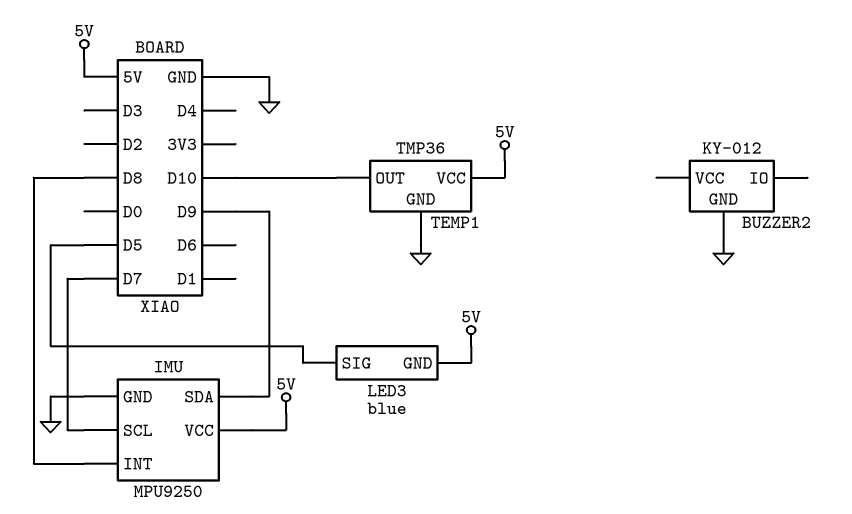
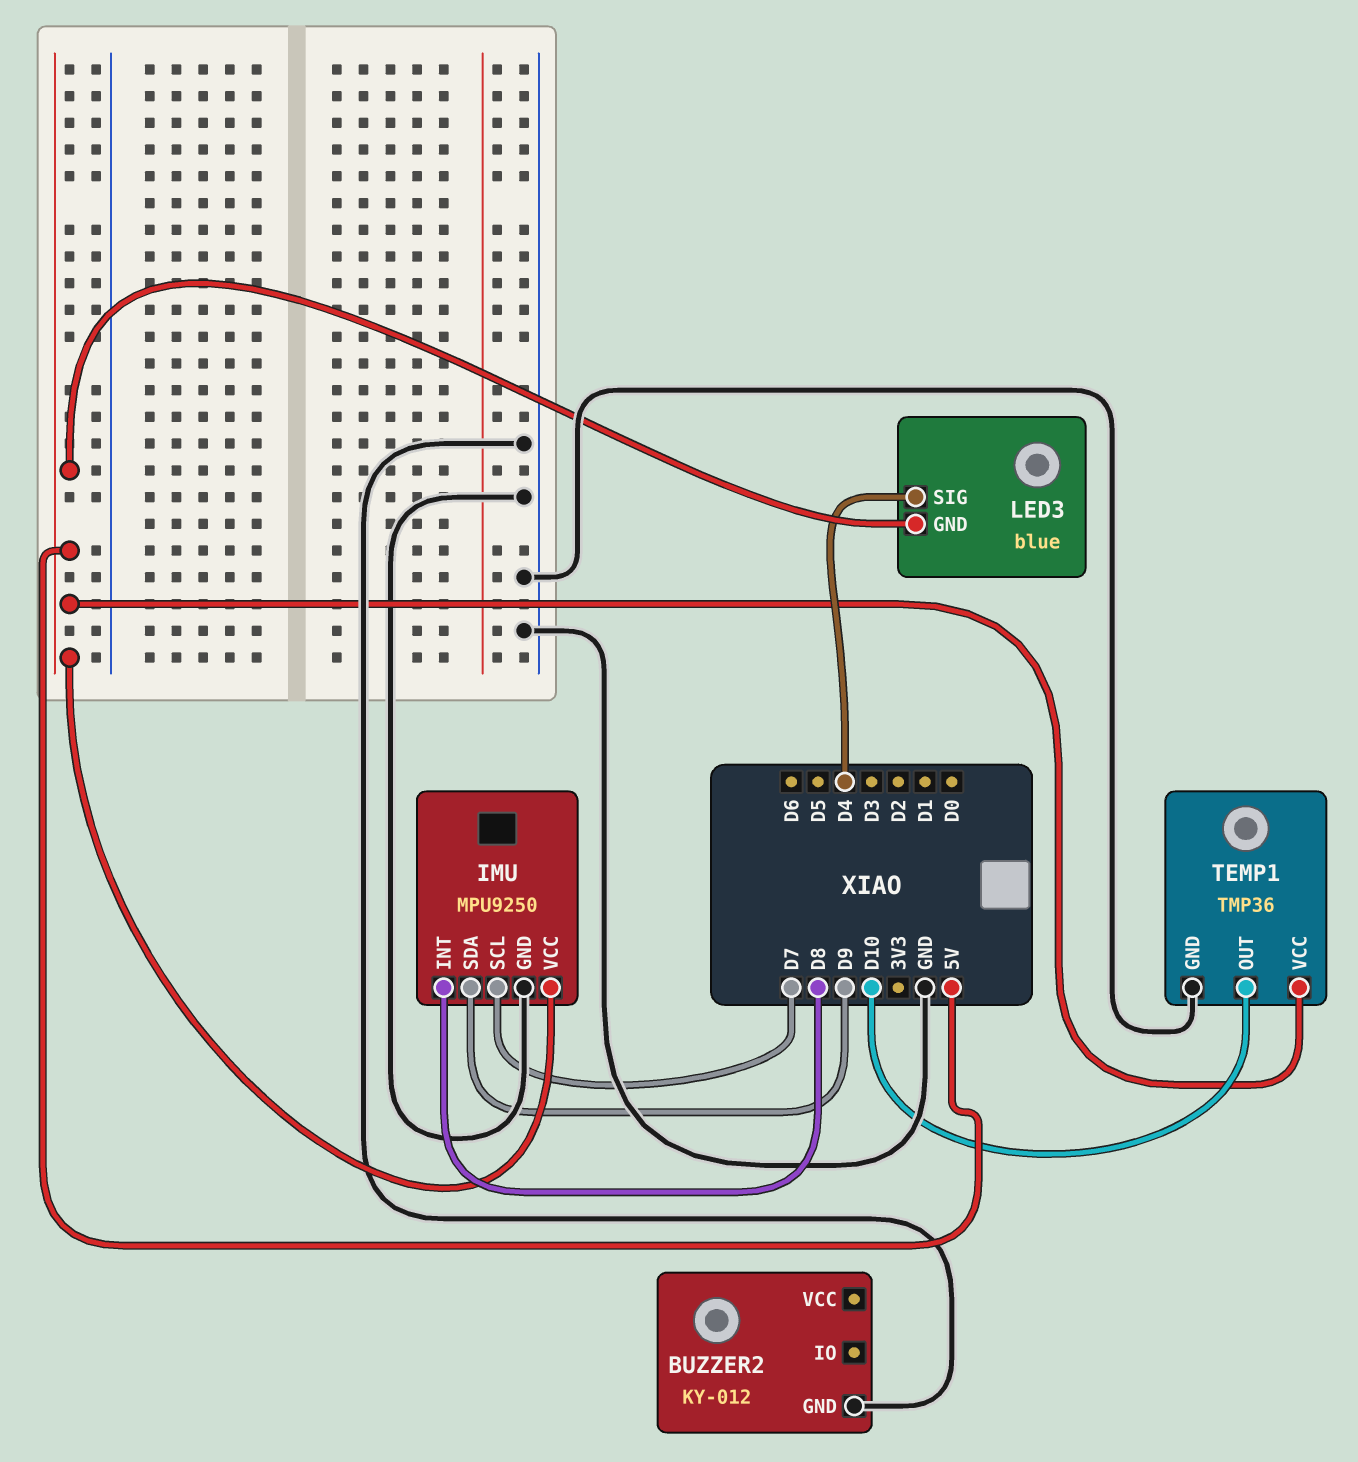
LED3 pin SIG: D5 -> D4

